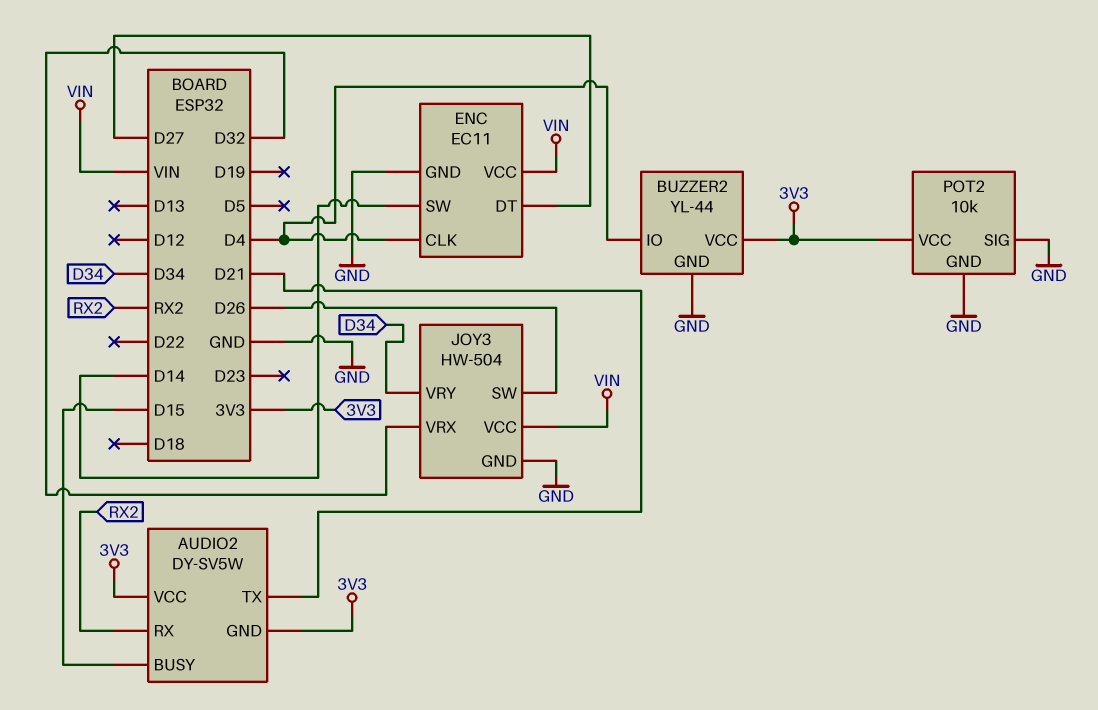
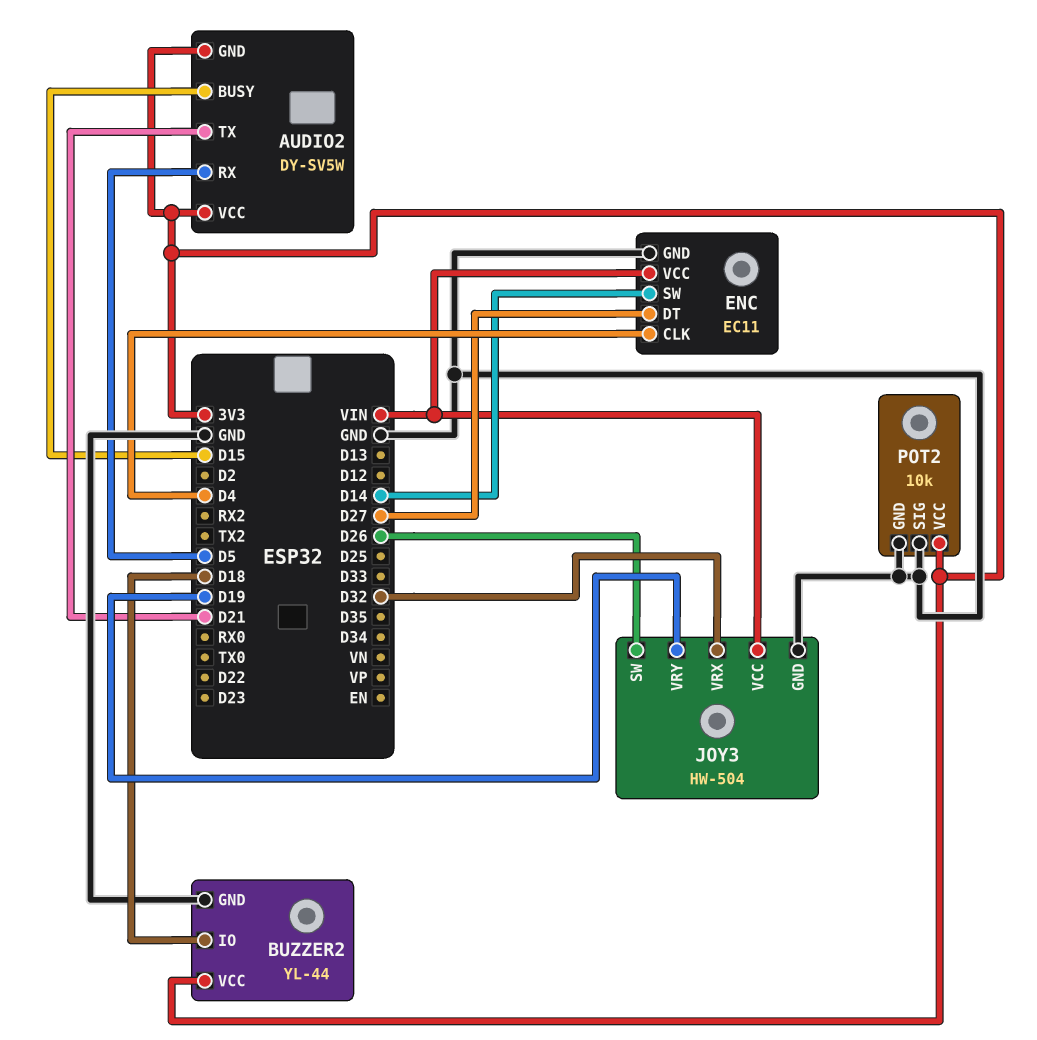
AUDIO2 pin RX: RX2 -> D5
BUZZER2 pin IO: D4 -> D18
JOY3 pin VRY: D34 -> D19

